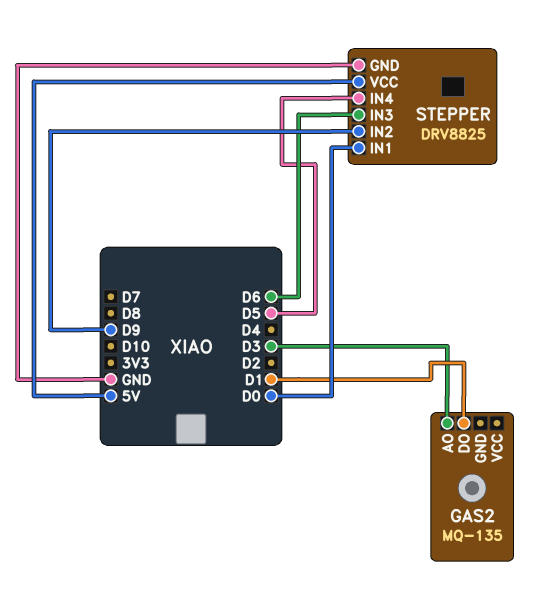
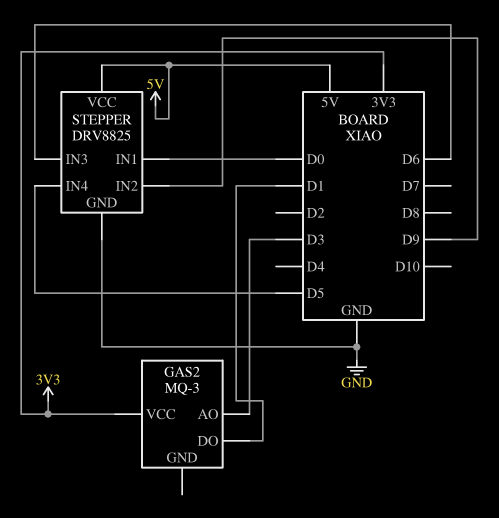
GAS2: MQ-135 -> MQ-3
GAS2 pin VCC: none -> 3V3

